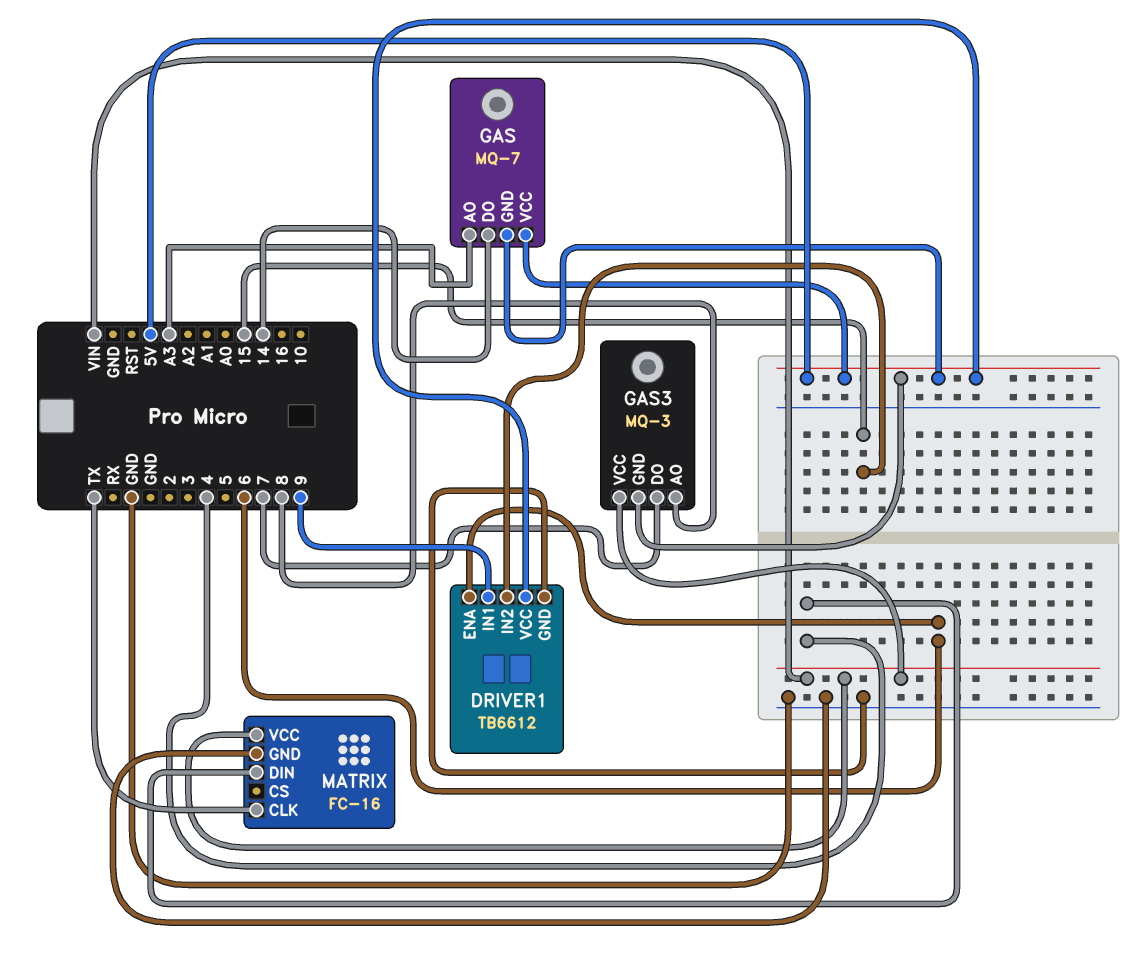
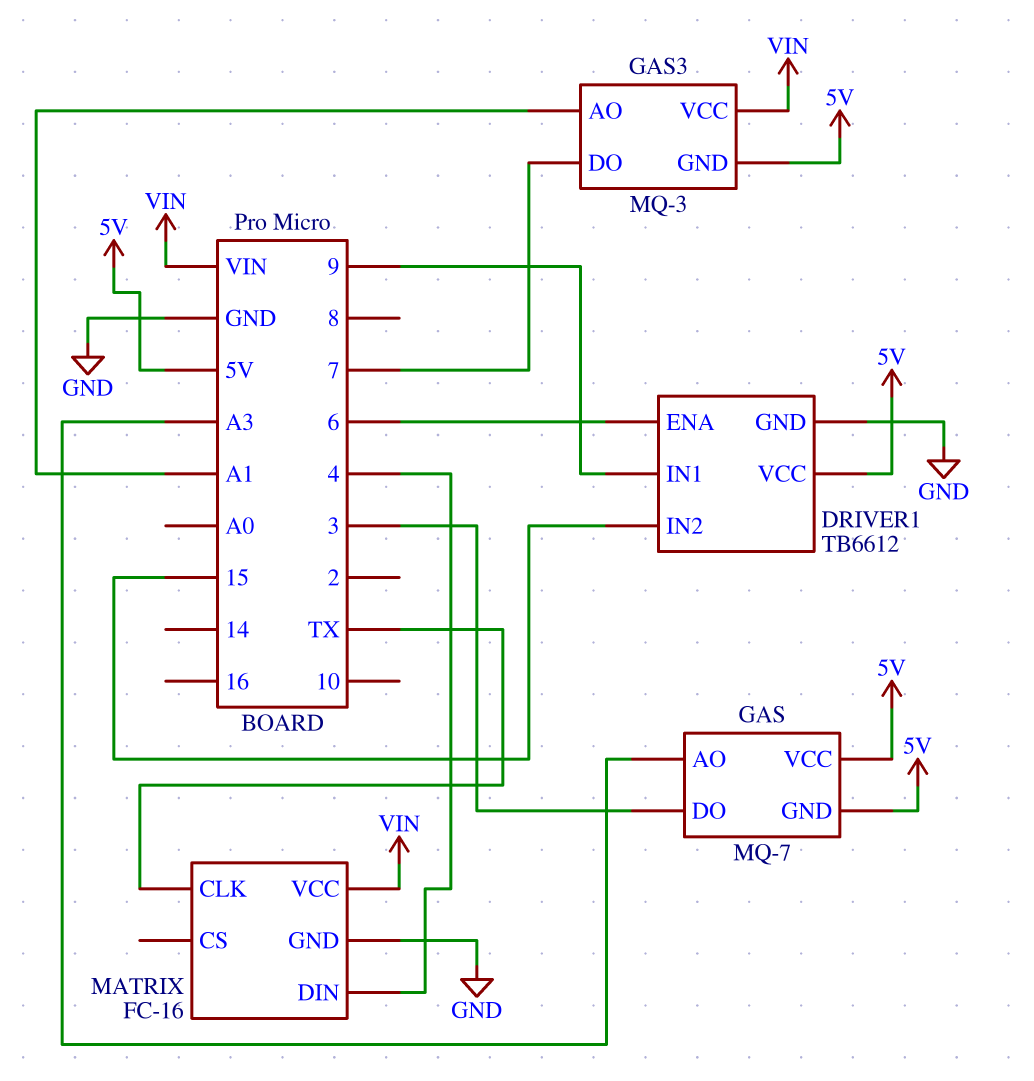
GAS pin DO: 14 -> 3
GAS3 pin AO: 8 -> A1

